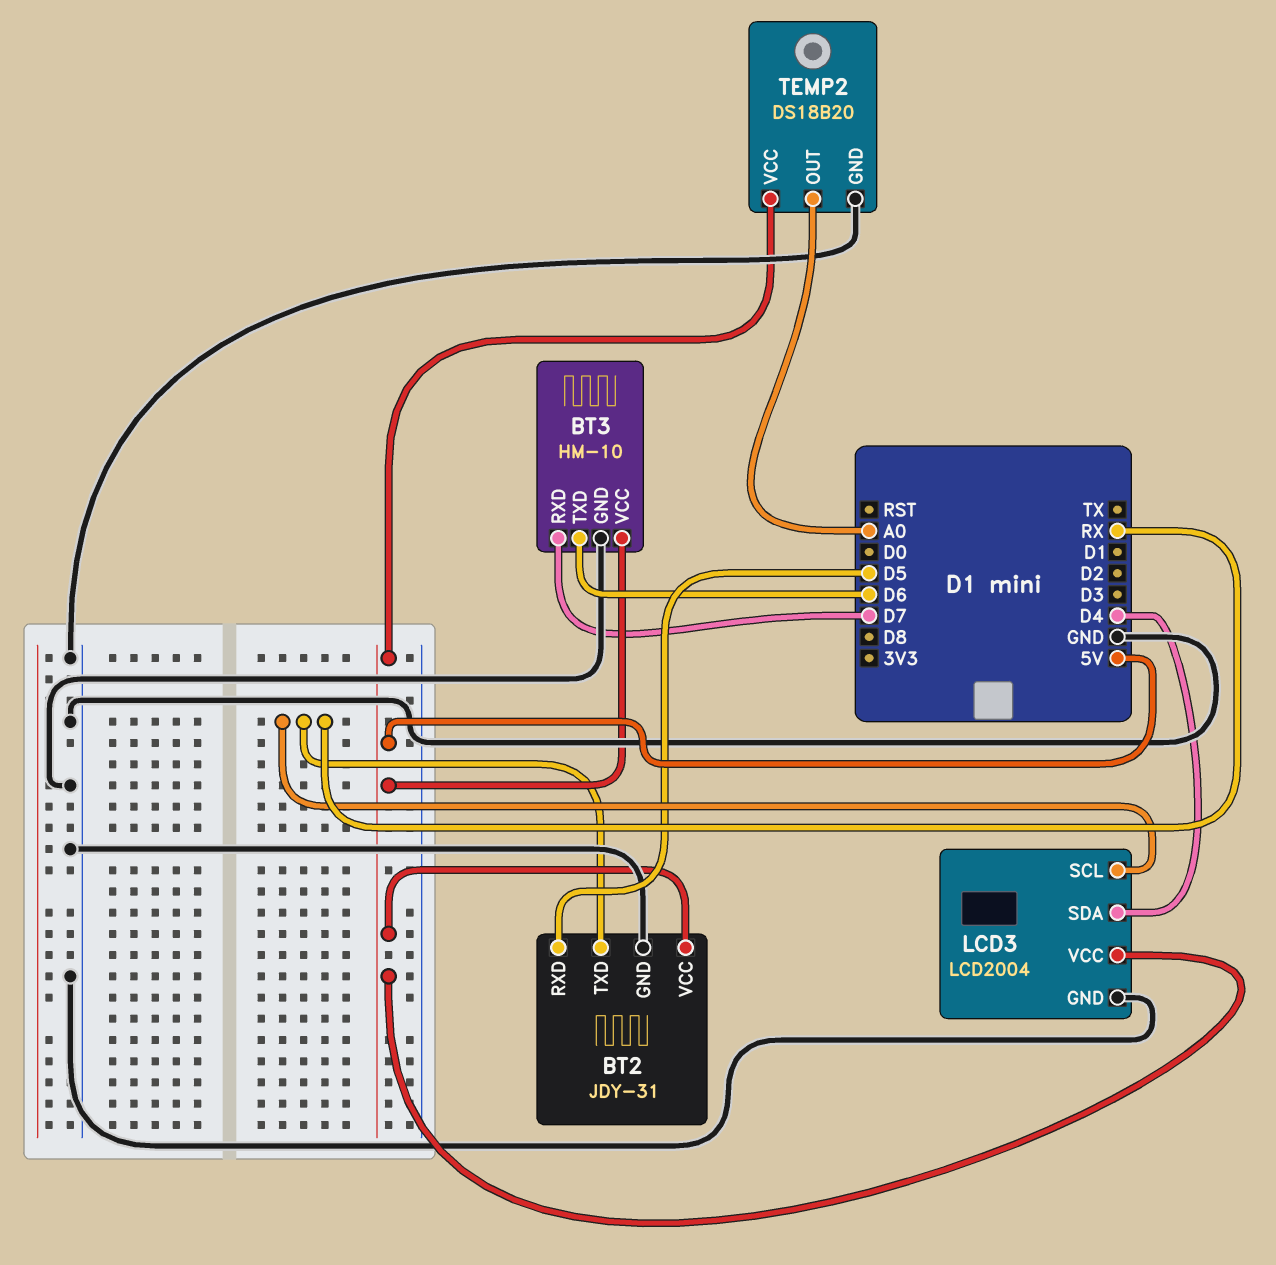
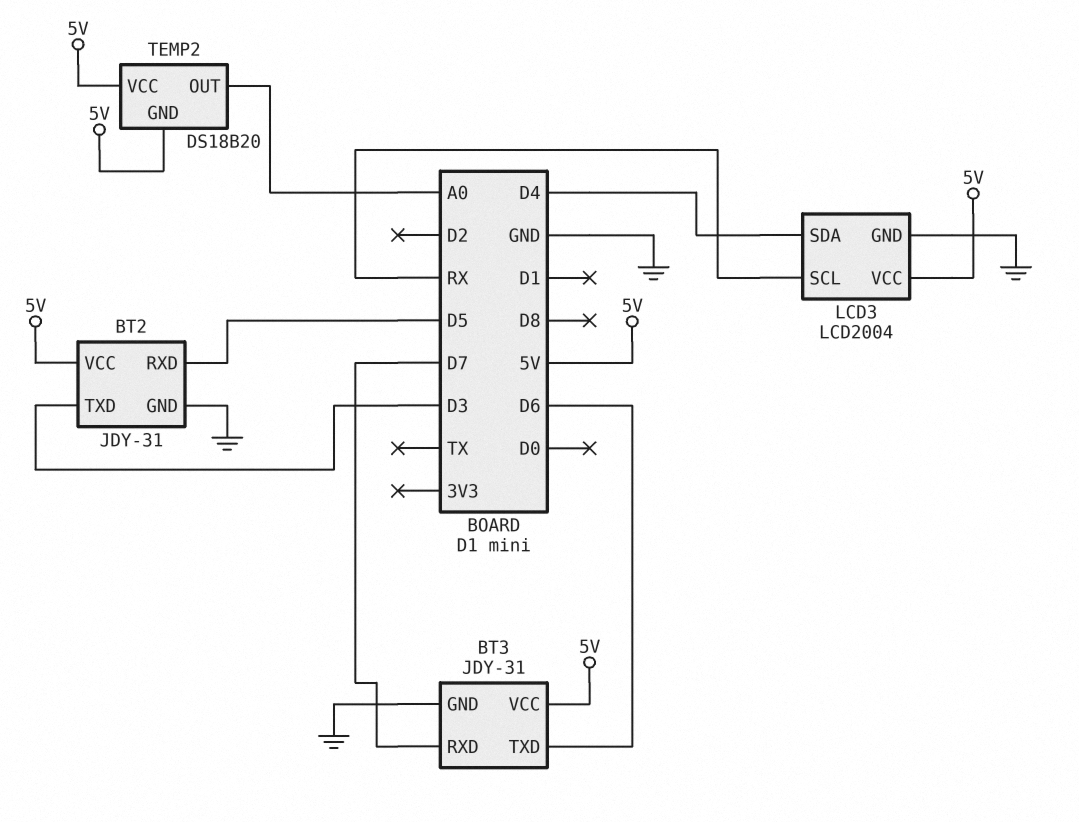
BT2 pin TXD: RX -> D3
BT3: HM-10 -> JDY-31
TEMP2 pin GND: GND -> 5V

